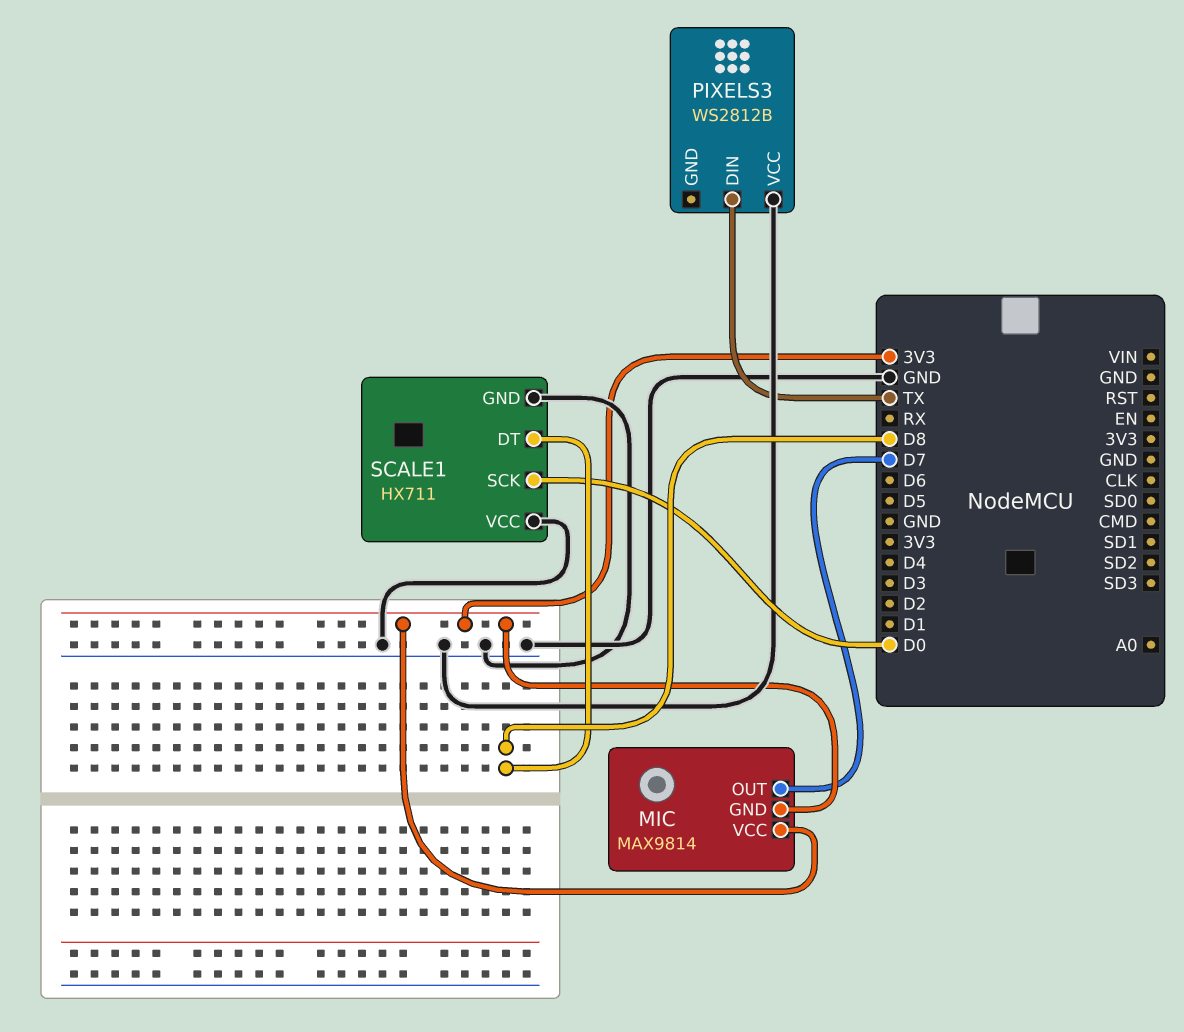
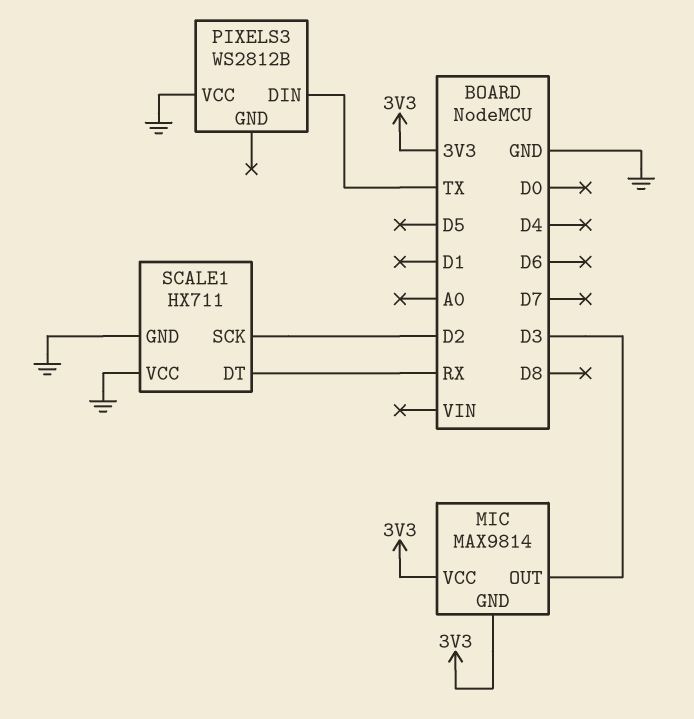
MIC pin OUT: D7 -> D3
SCALE1 pin DT: D8 -> RX
SCALE1 pin SCK: D0 -> D2

